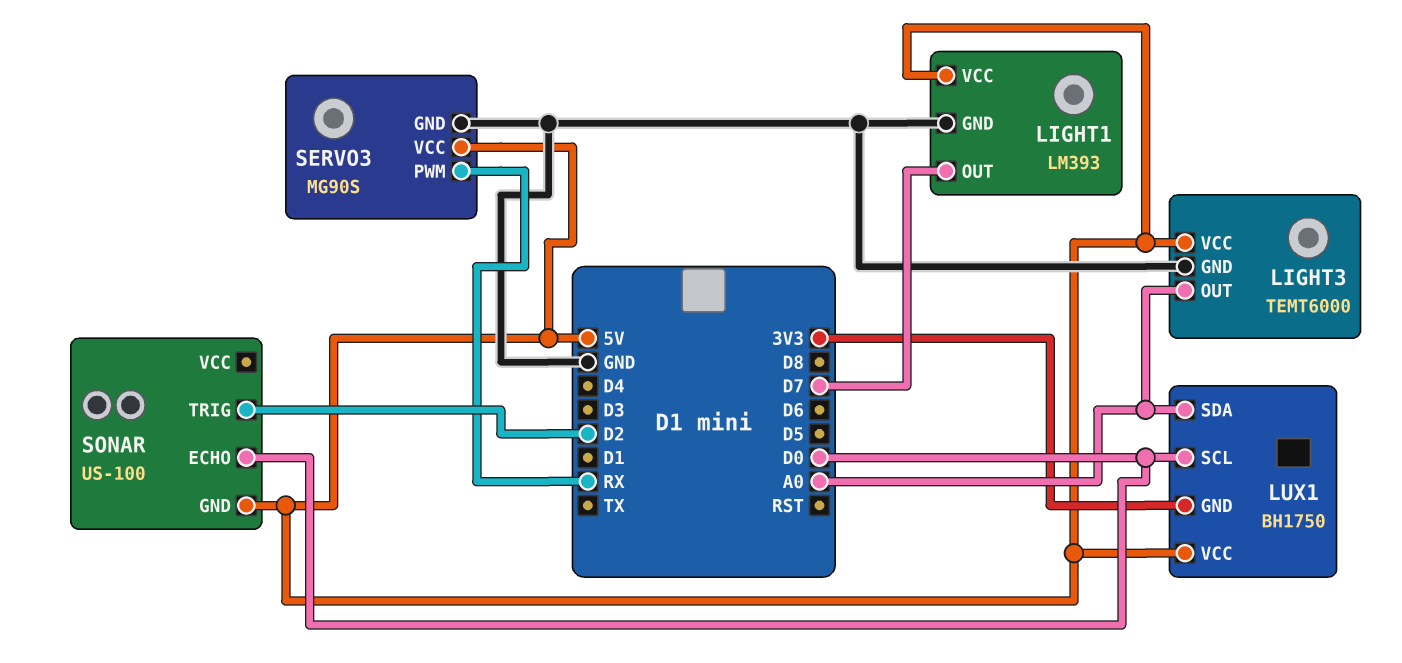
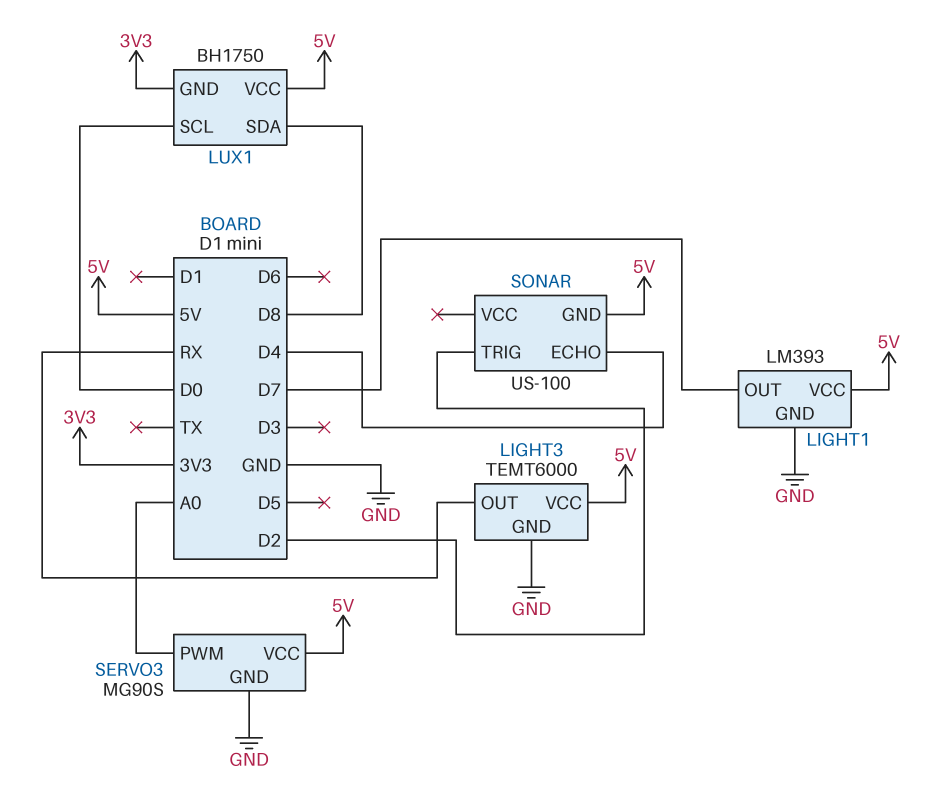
LIGHT3 pin OUT: A0 -> RX
LUX1 pin SDA: A0 -> D8
SERVO3 pin PWM: RX -> A0
SONAR pin ECHO: D0 -> D4

